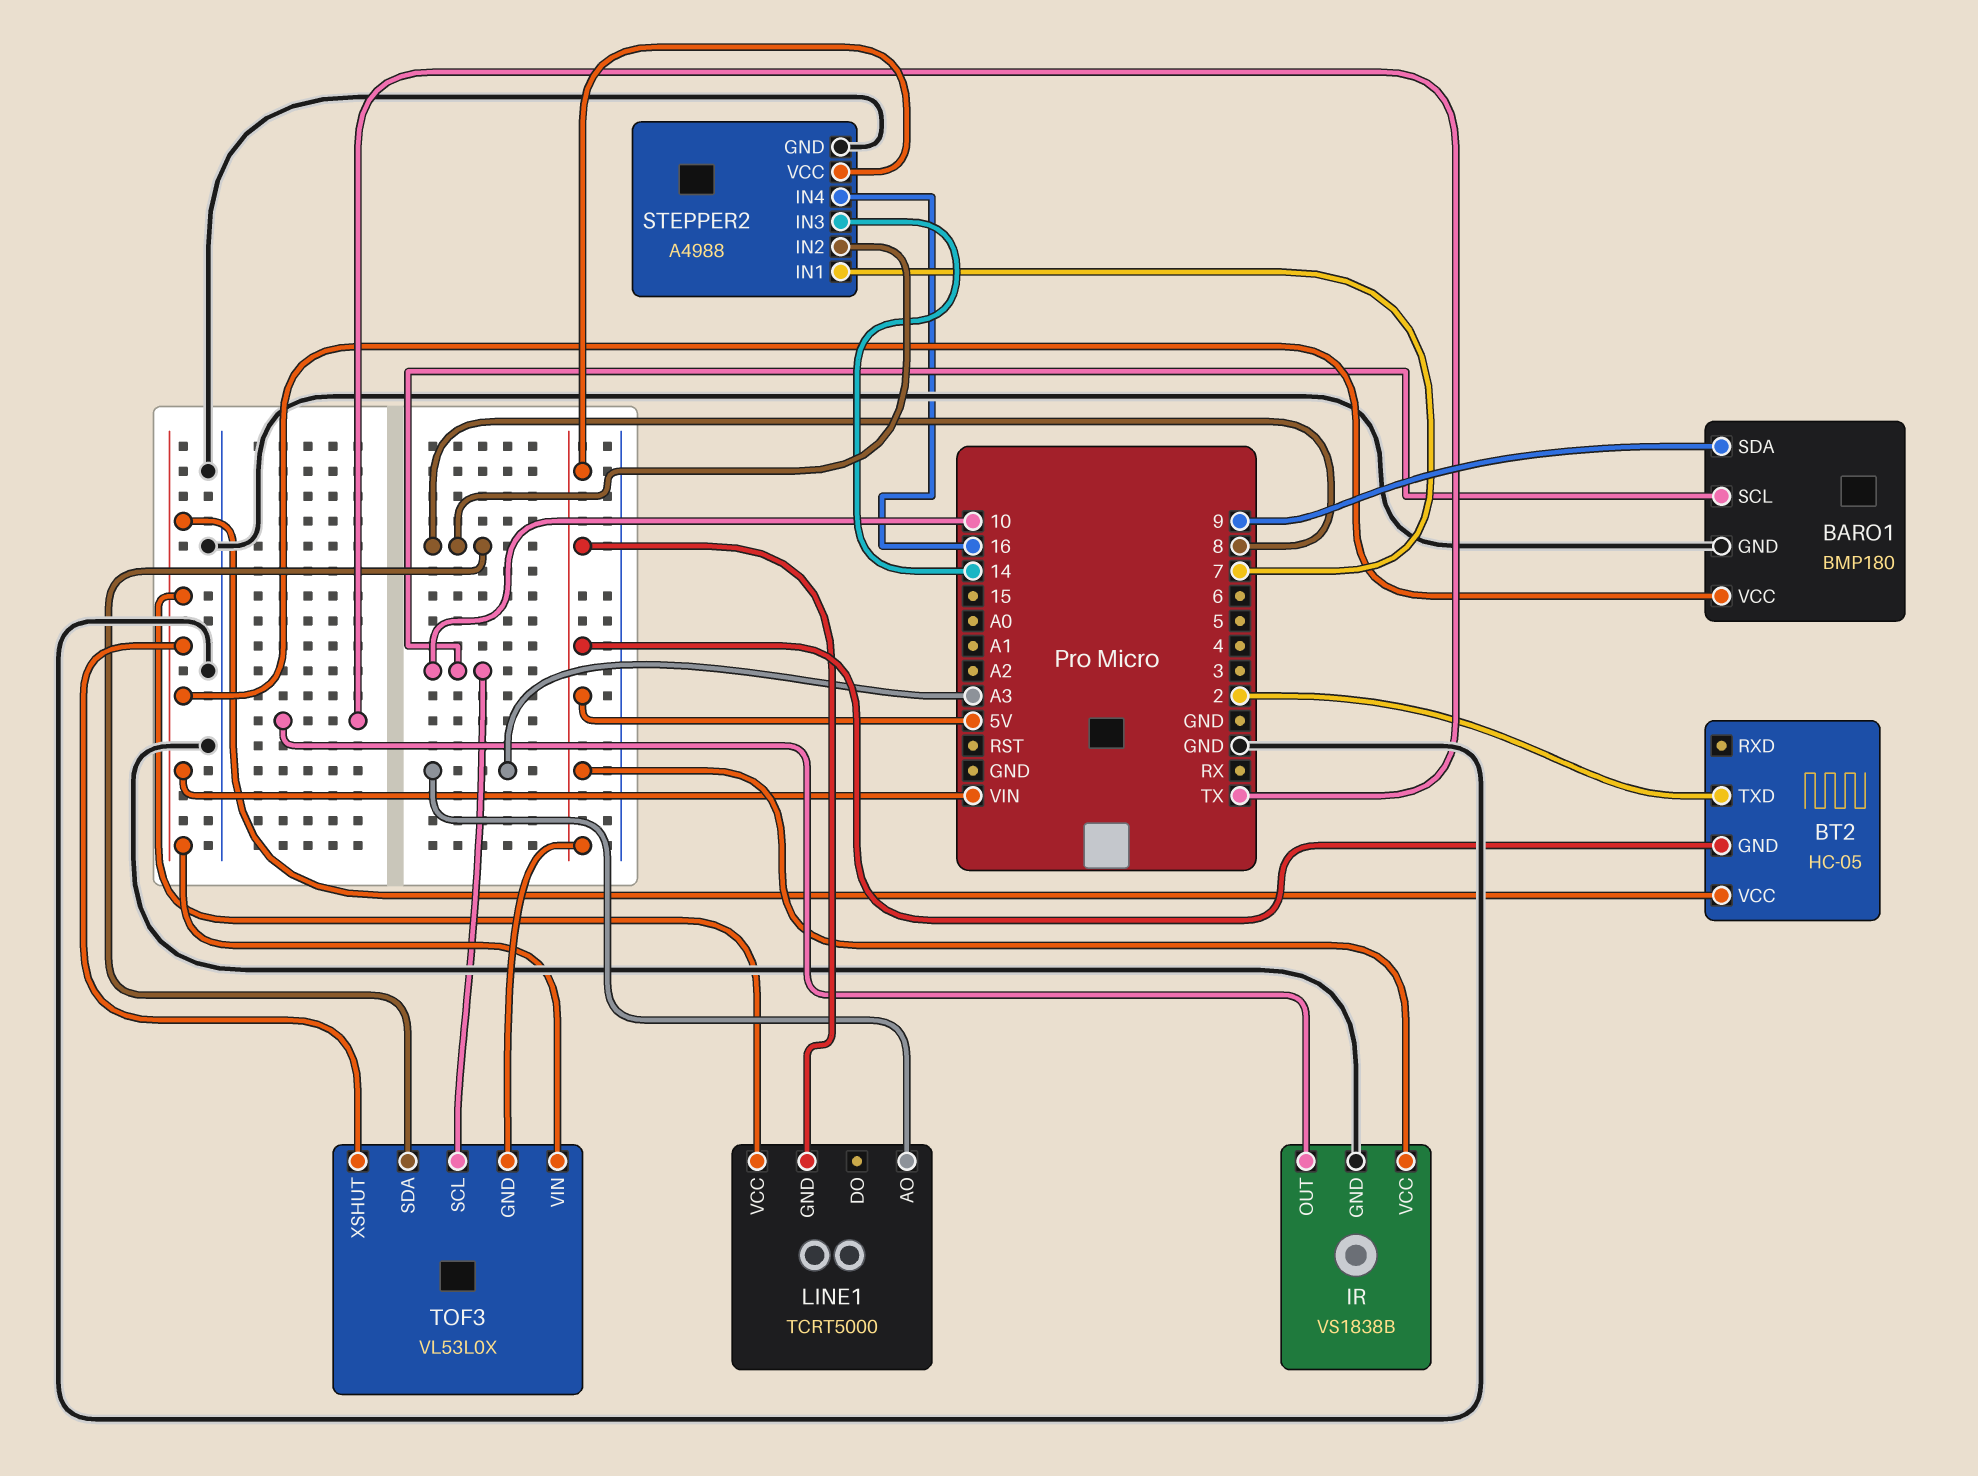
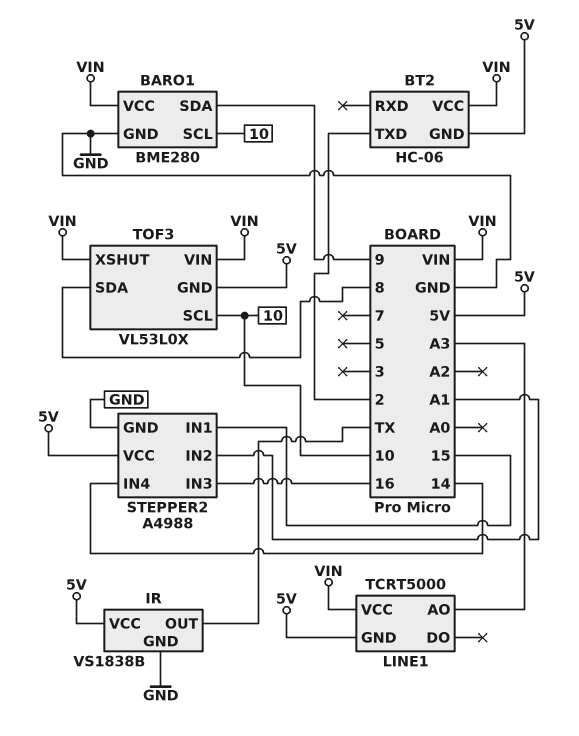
BARO1: BMP180 -> BME280
BT2: HC-05 -> HC-06
STEPPER2 pin IN1: 7 -> 15
STEPPER2 pin IN2: 8 -> A1
STEPPER2 pin IN3: 14 -> 16
STEPPER2 pin IN4: 16 -> 14

